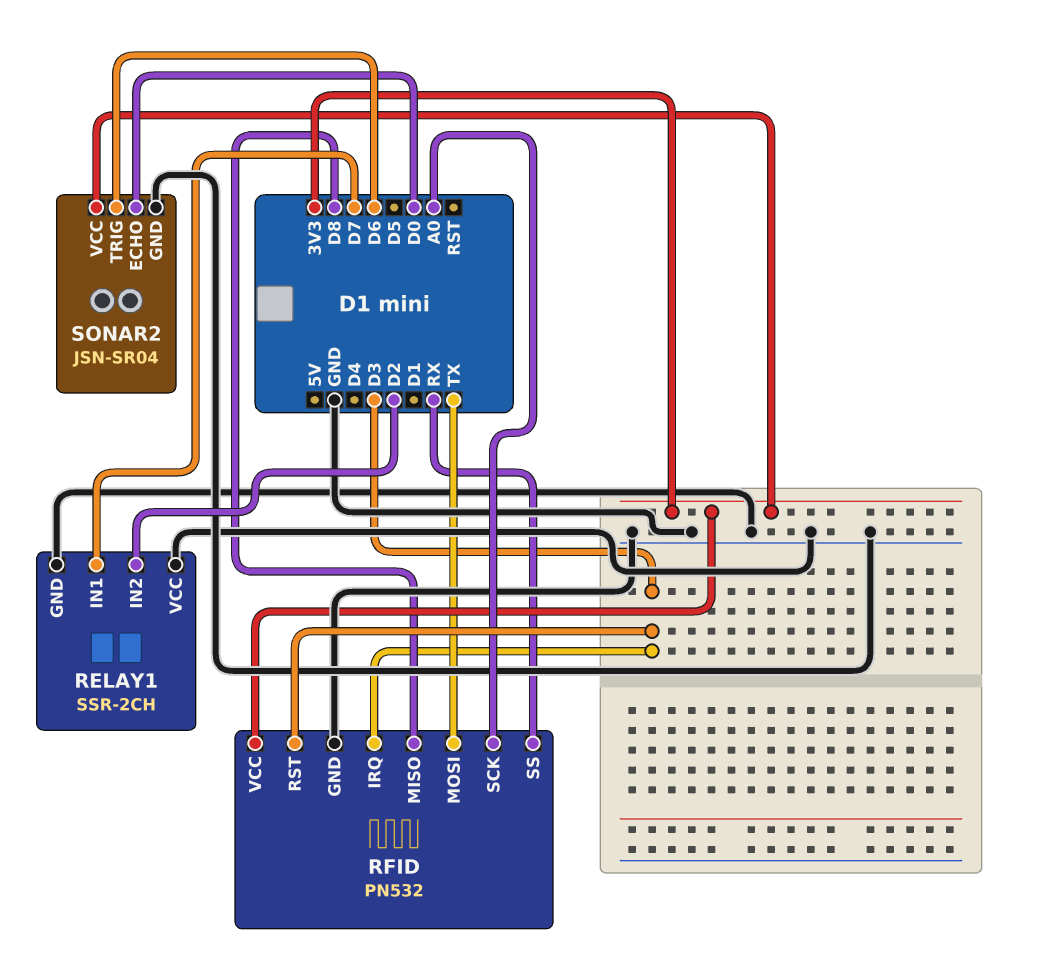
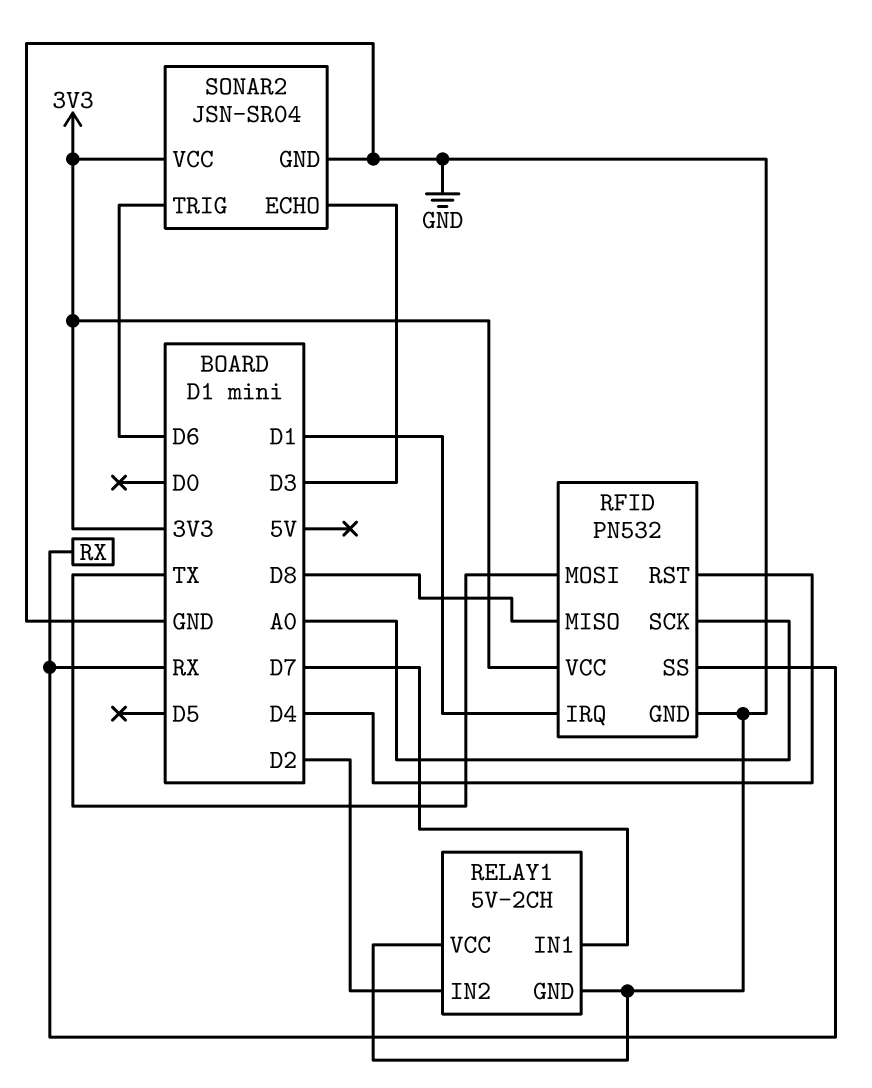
RELAY1: SSR-2CH -> 5V-2CH
RFID pin IRQ: D3 -> D1
RFID pin RST: D3 -> D4
SONAR2 pin ECHO: D0 -> D3

